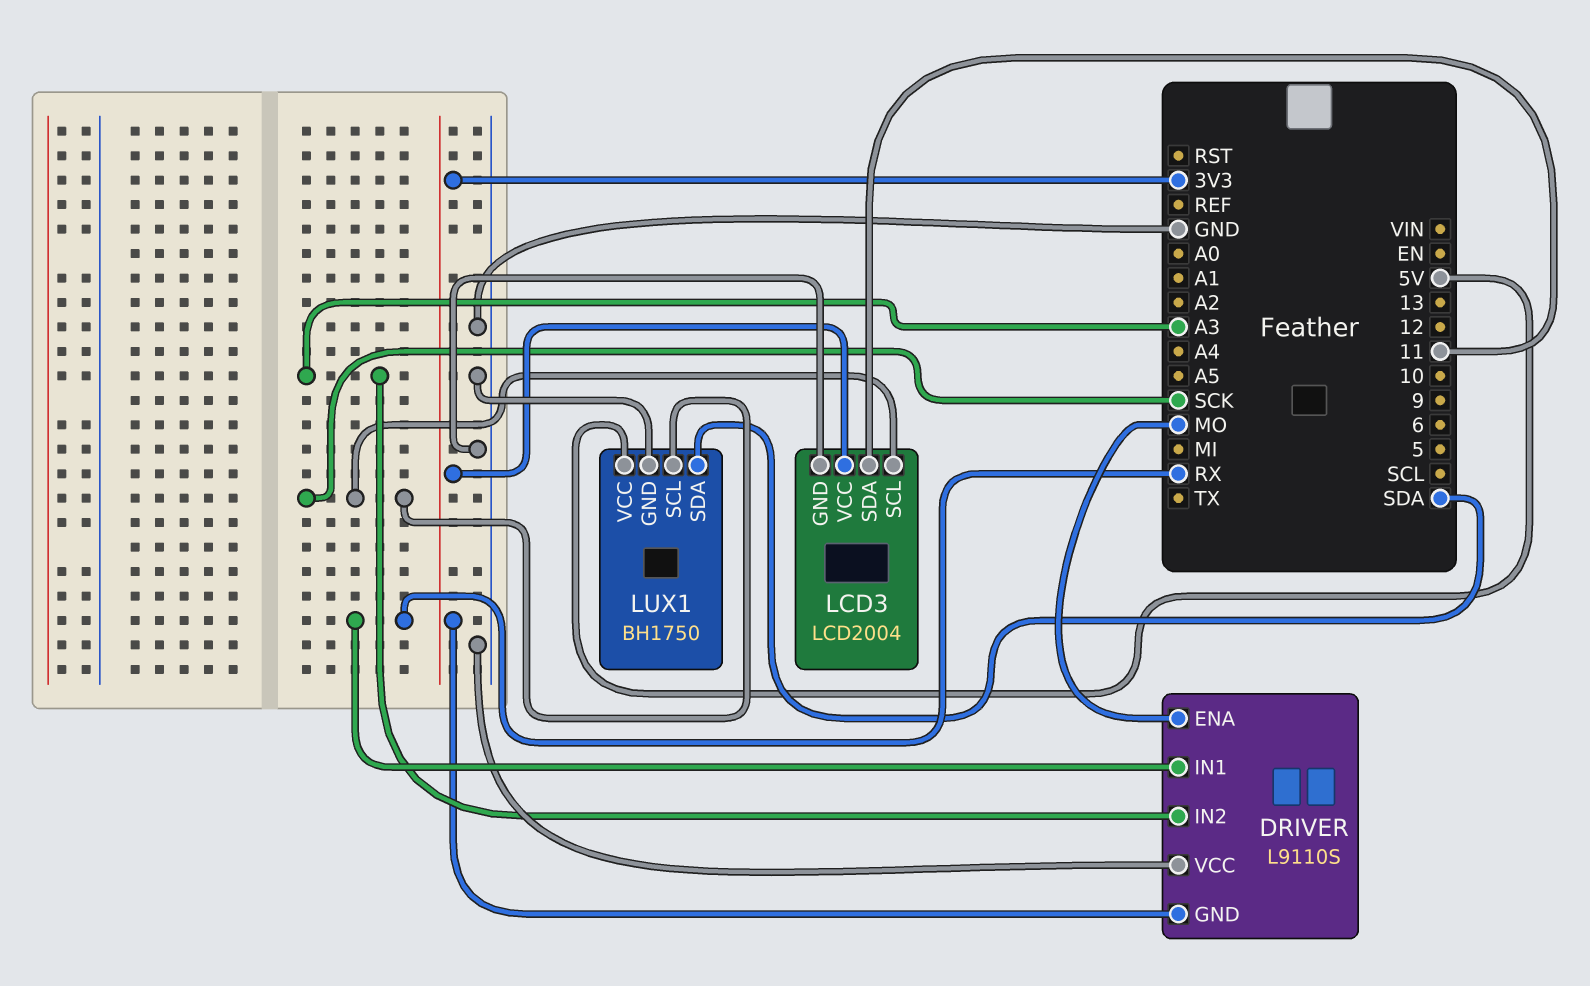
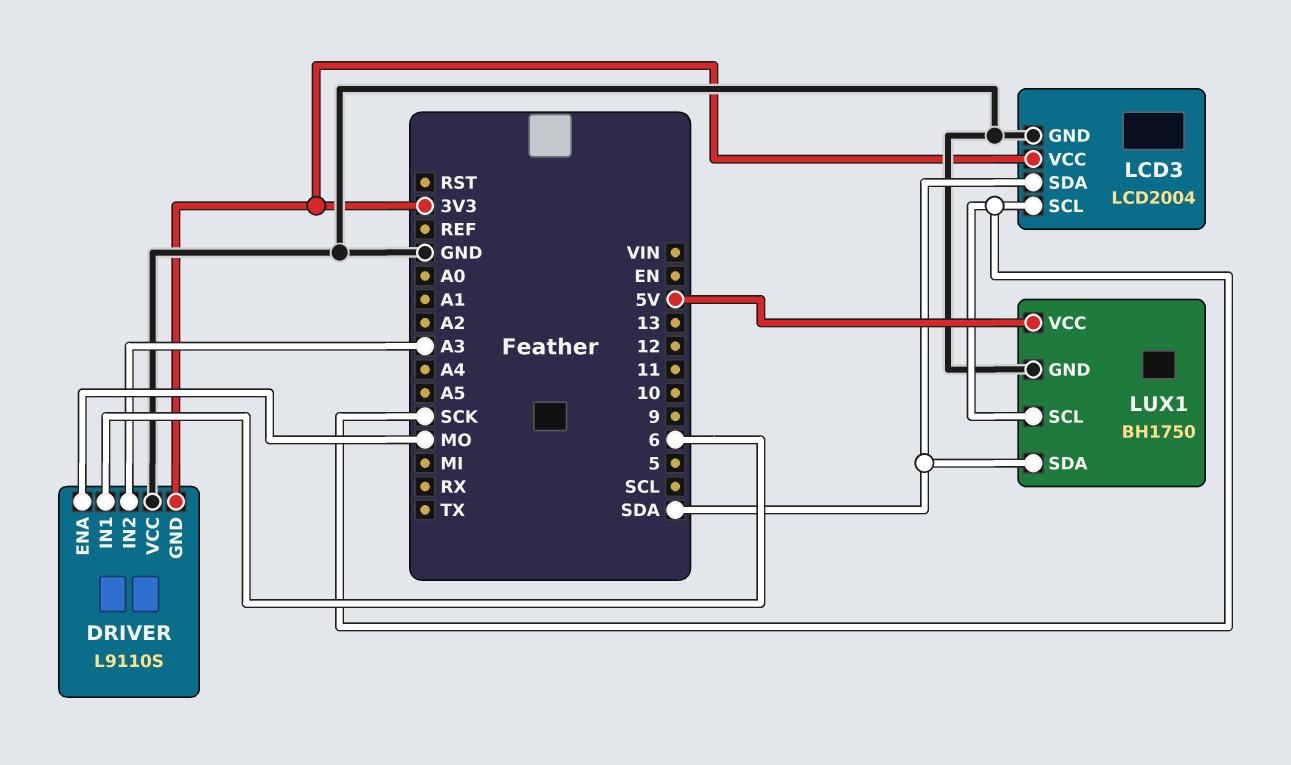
DRIVER pin IN1: RX -> 6
LCD3 pin SDA: 11 -> SDA

